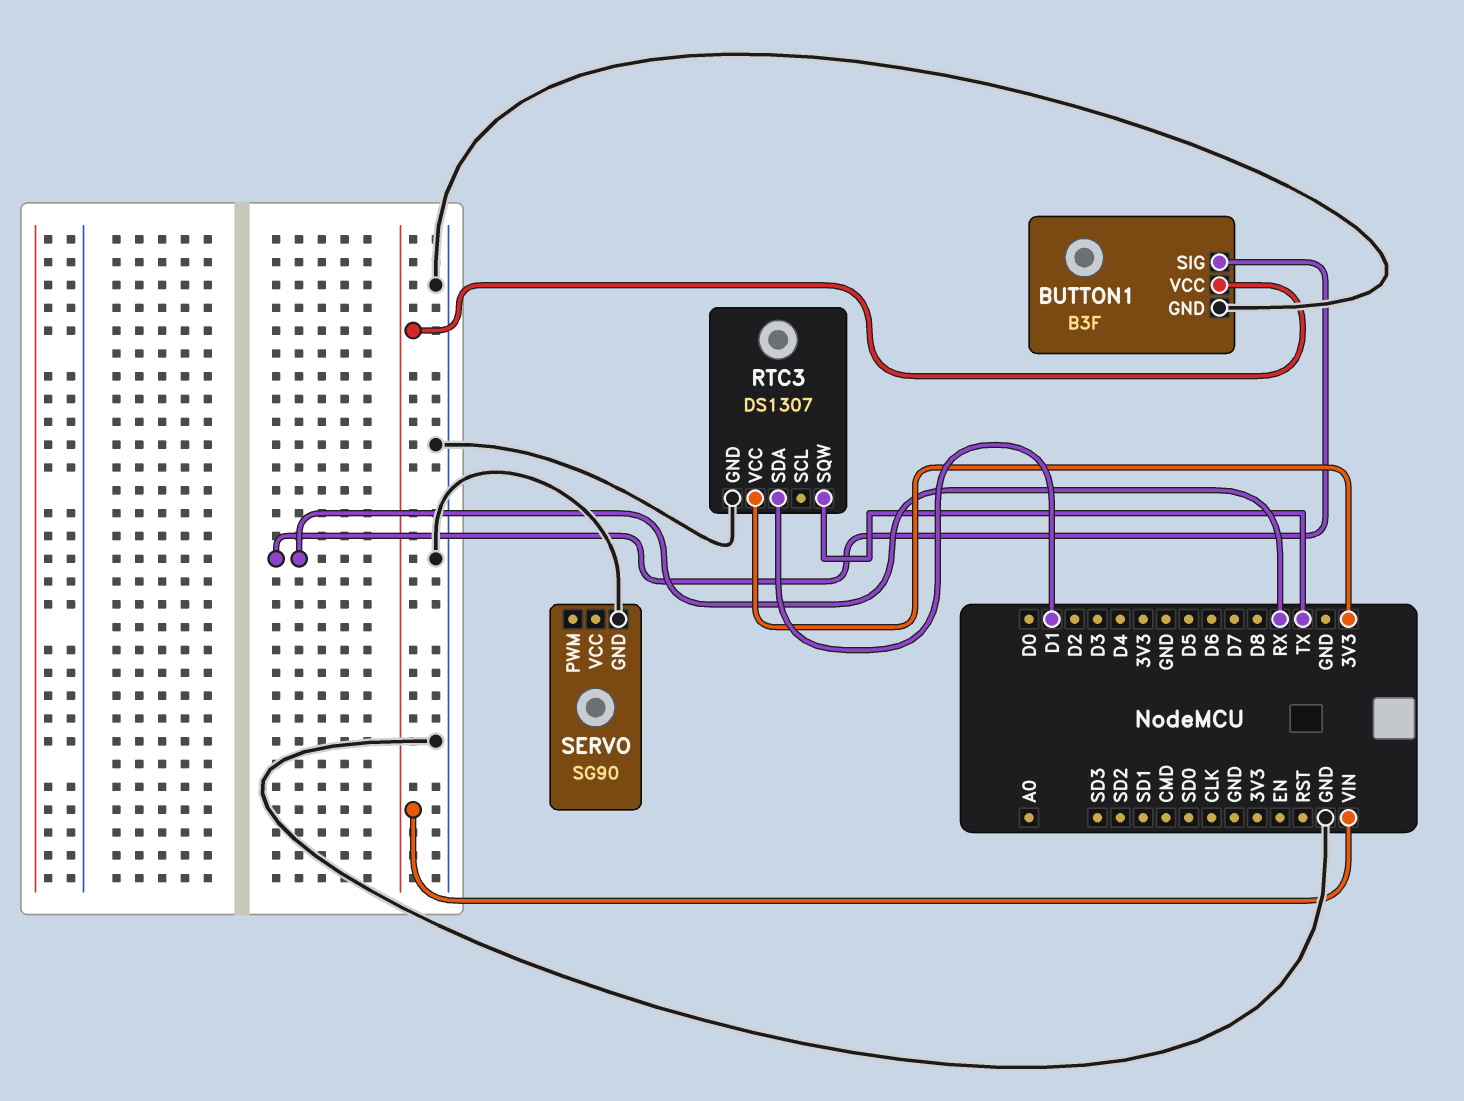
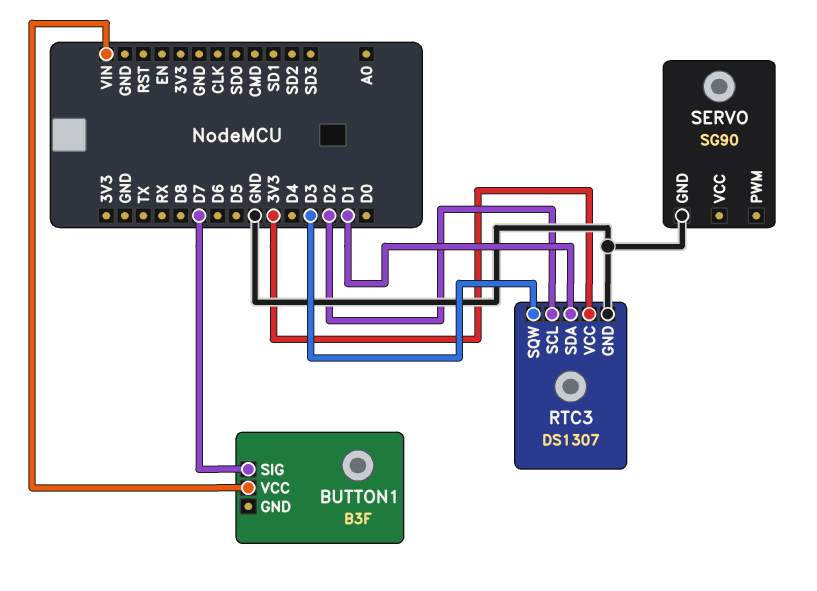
BUTTON1 pin GND: GND -> none
BUTTON1 pin SIG: RX -> D7
RTC3 pin SCL: none -> D2
RTC3 pin SQW: TX -> D3

